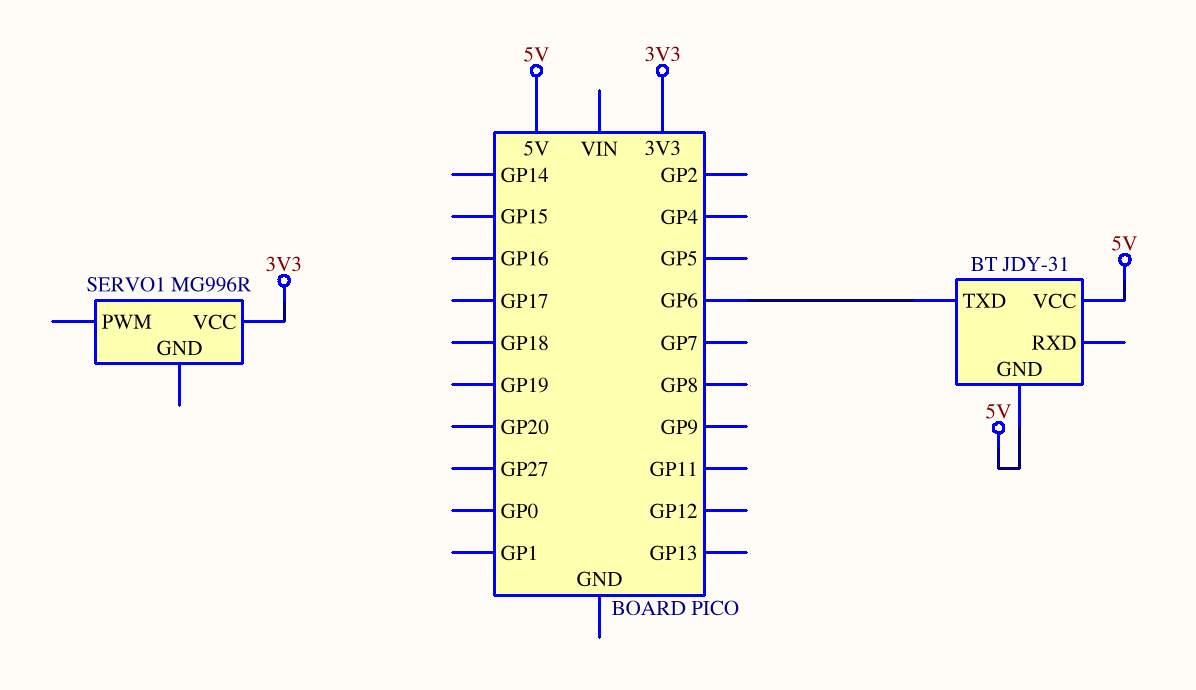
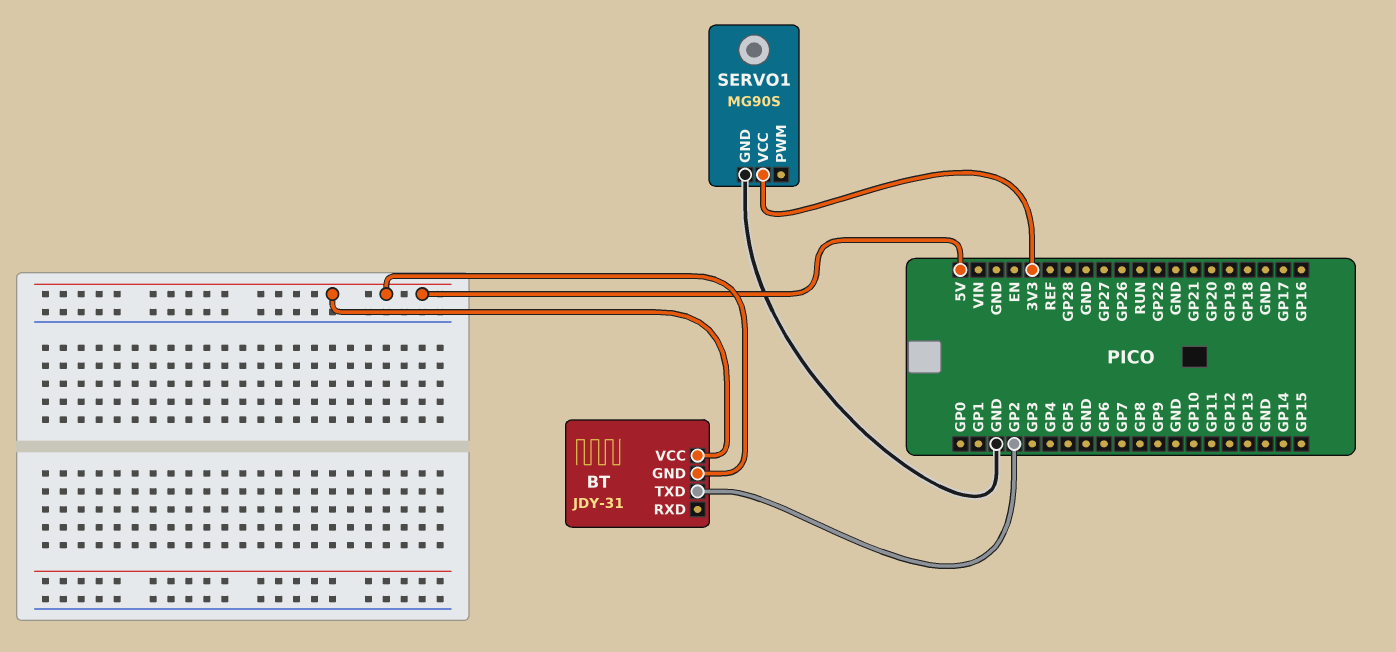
BT pin TXD: GP6 -> GP2
SERVO1: MG996R -> MG90S
SERVO1 pin GND: none -> GND

